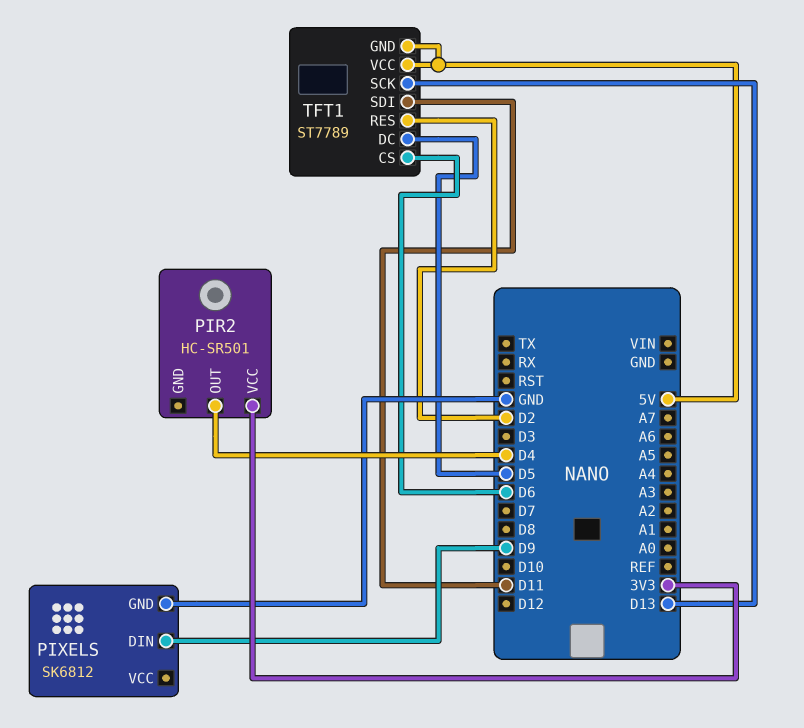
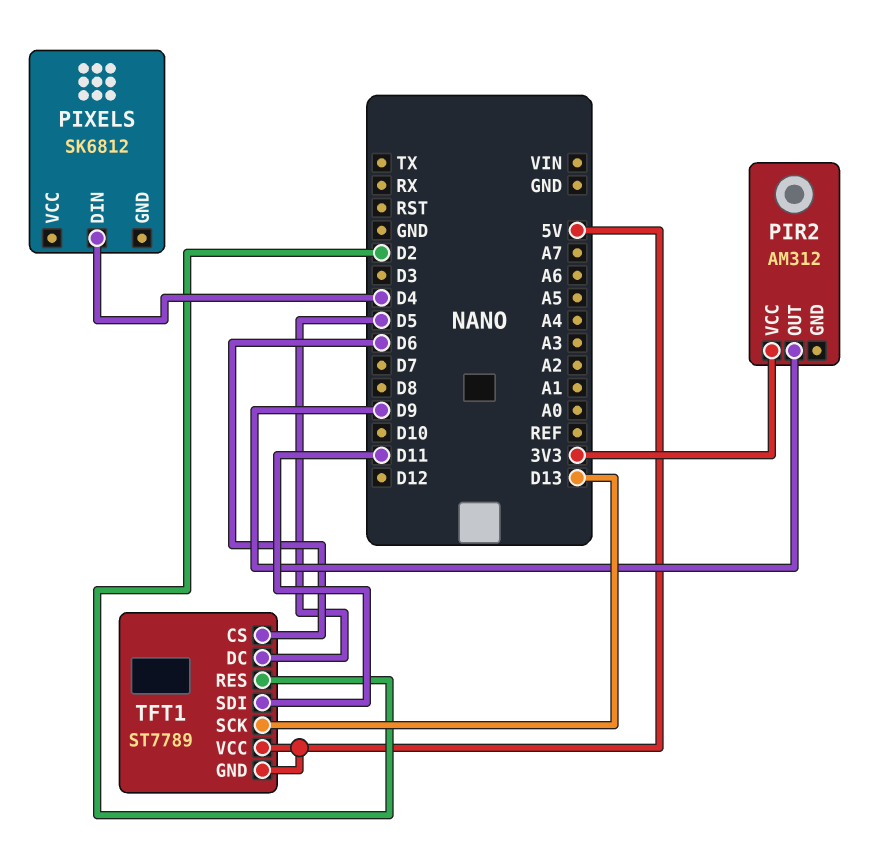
PIR2: HC-SR501 -> AM312
PIR2 pin OUT: D4 -> D9
PIXELS pin DIN: D9 -> D4
PIXELS pin GND: GND -> none

